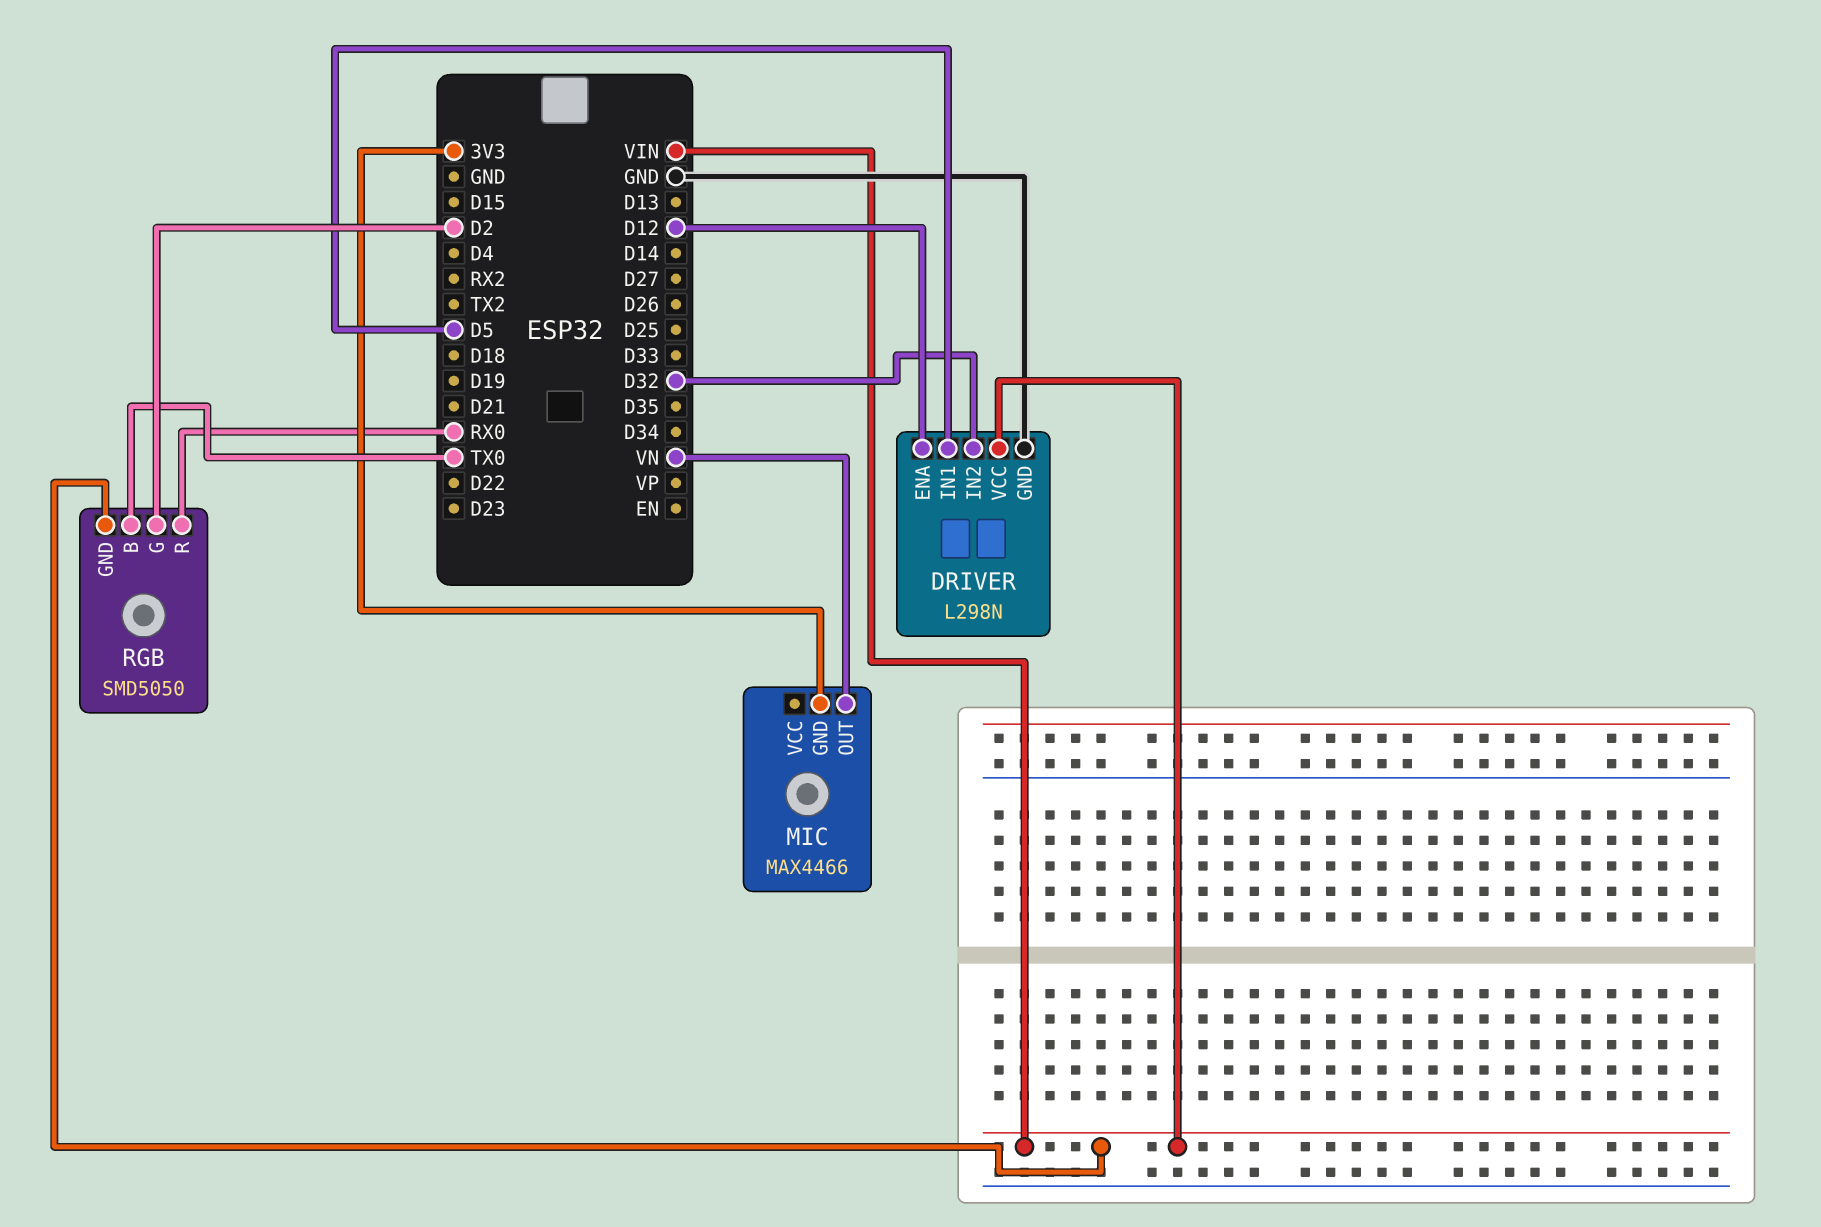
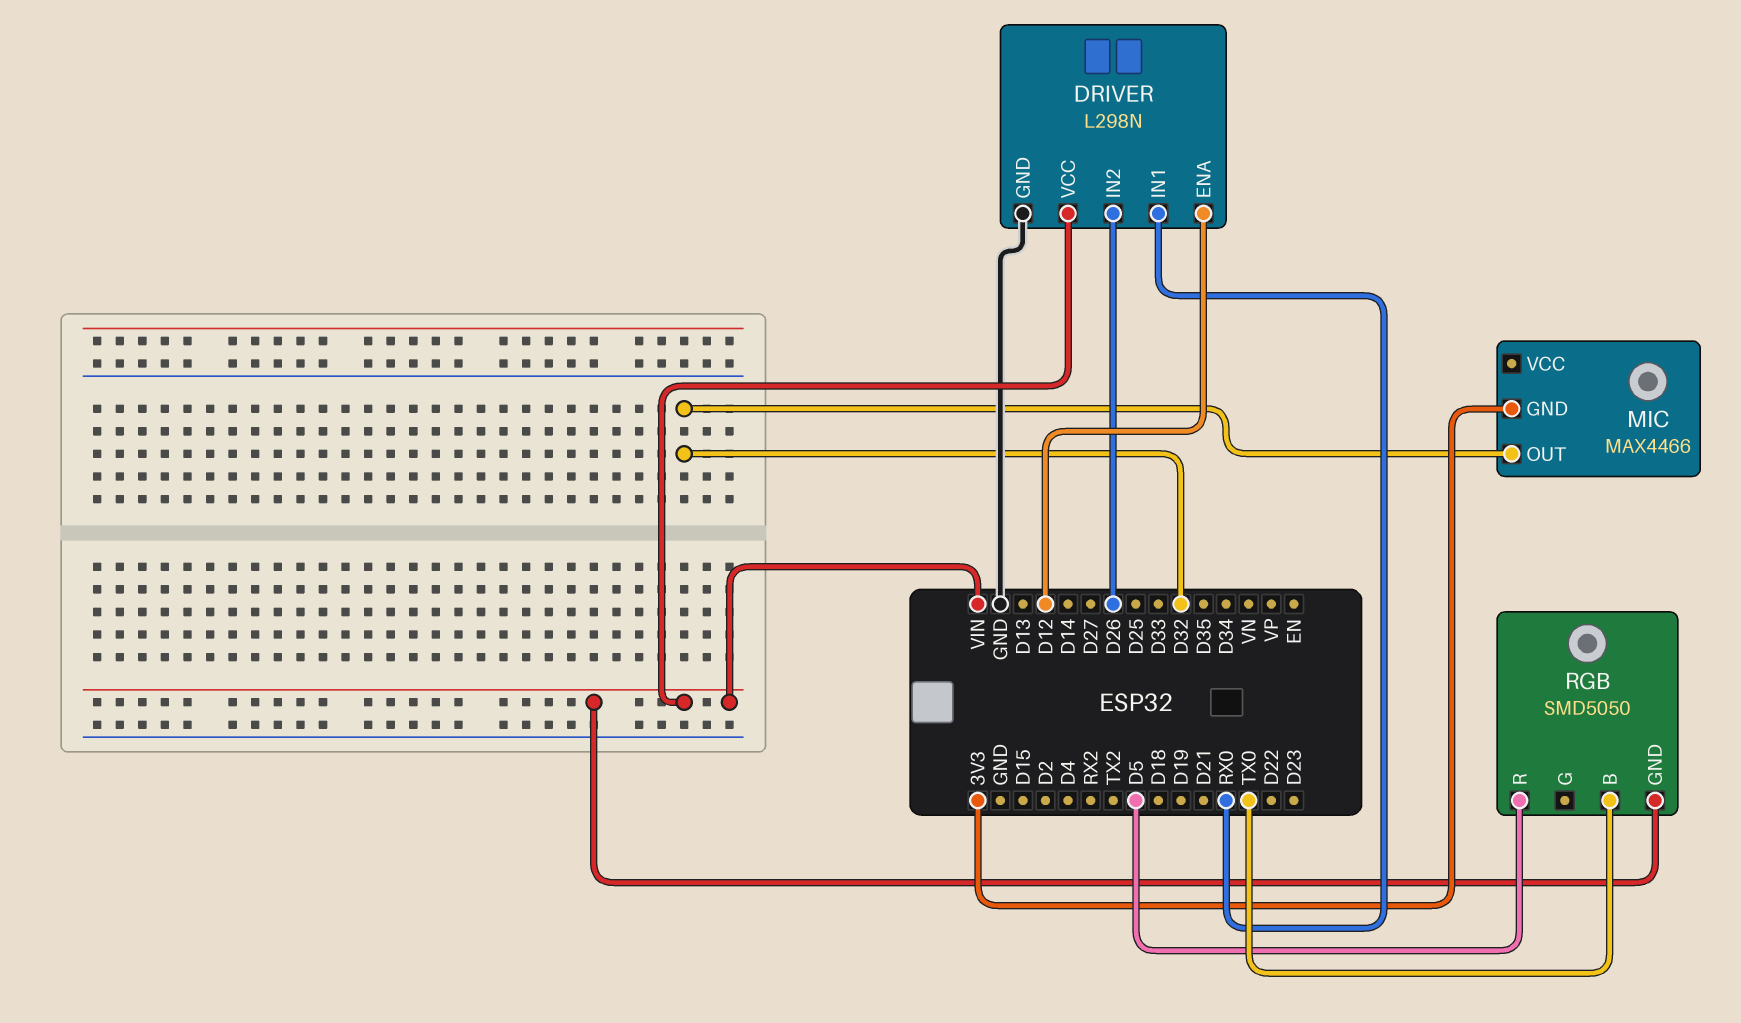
DRIVER pin IN1: D5 -> RX0
DRIVER pin IN2: D32 -> D26
MIC pin OUT: VN -> D32
RGB pin G: D2 -> none
RGB pin R: RX0 -> D5

